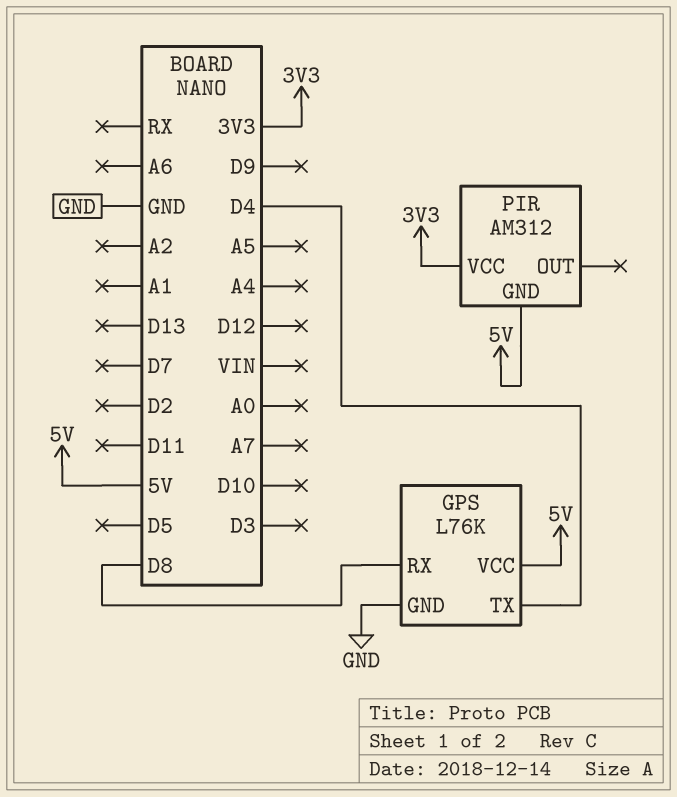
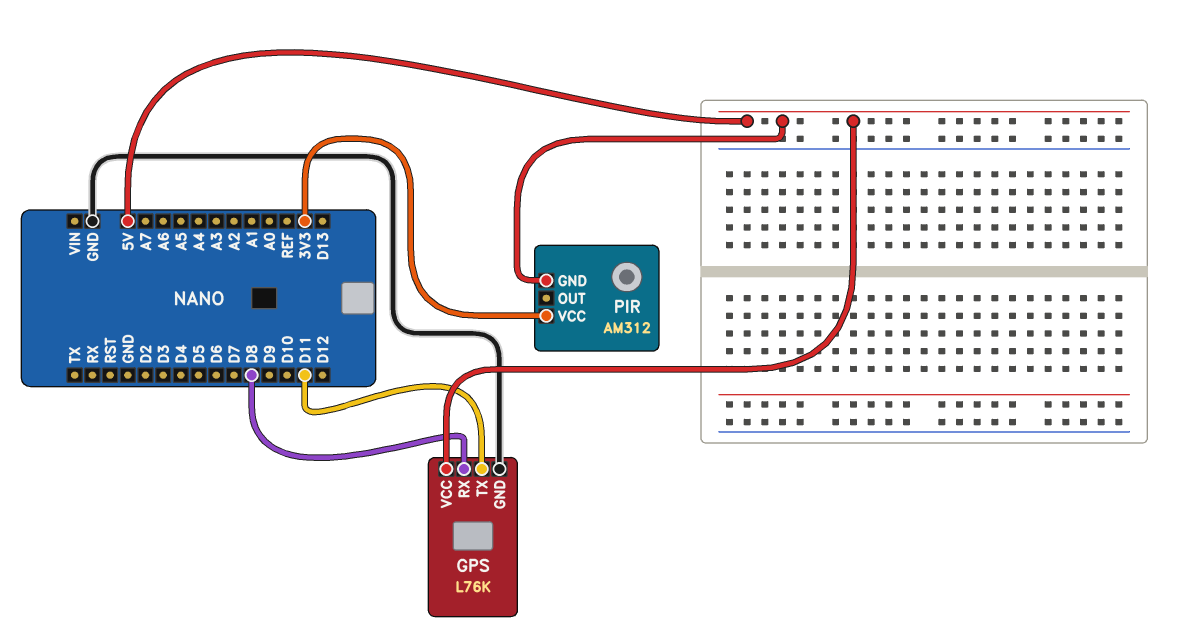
GPS pin TX: D4 -> D11

